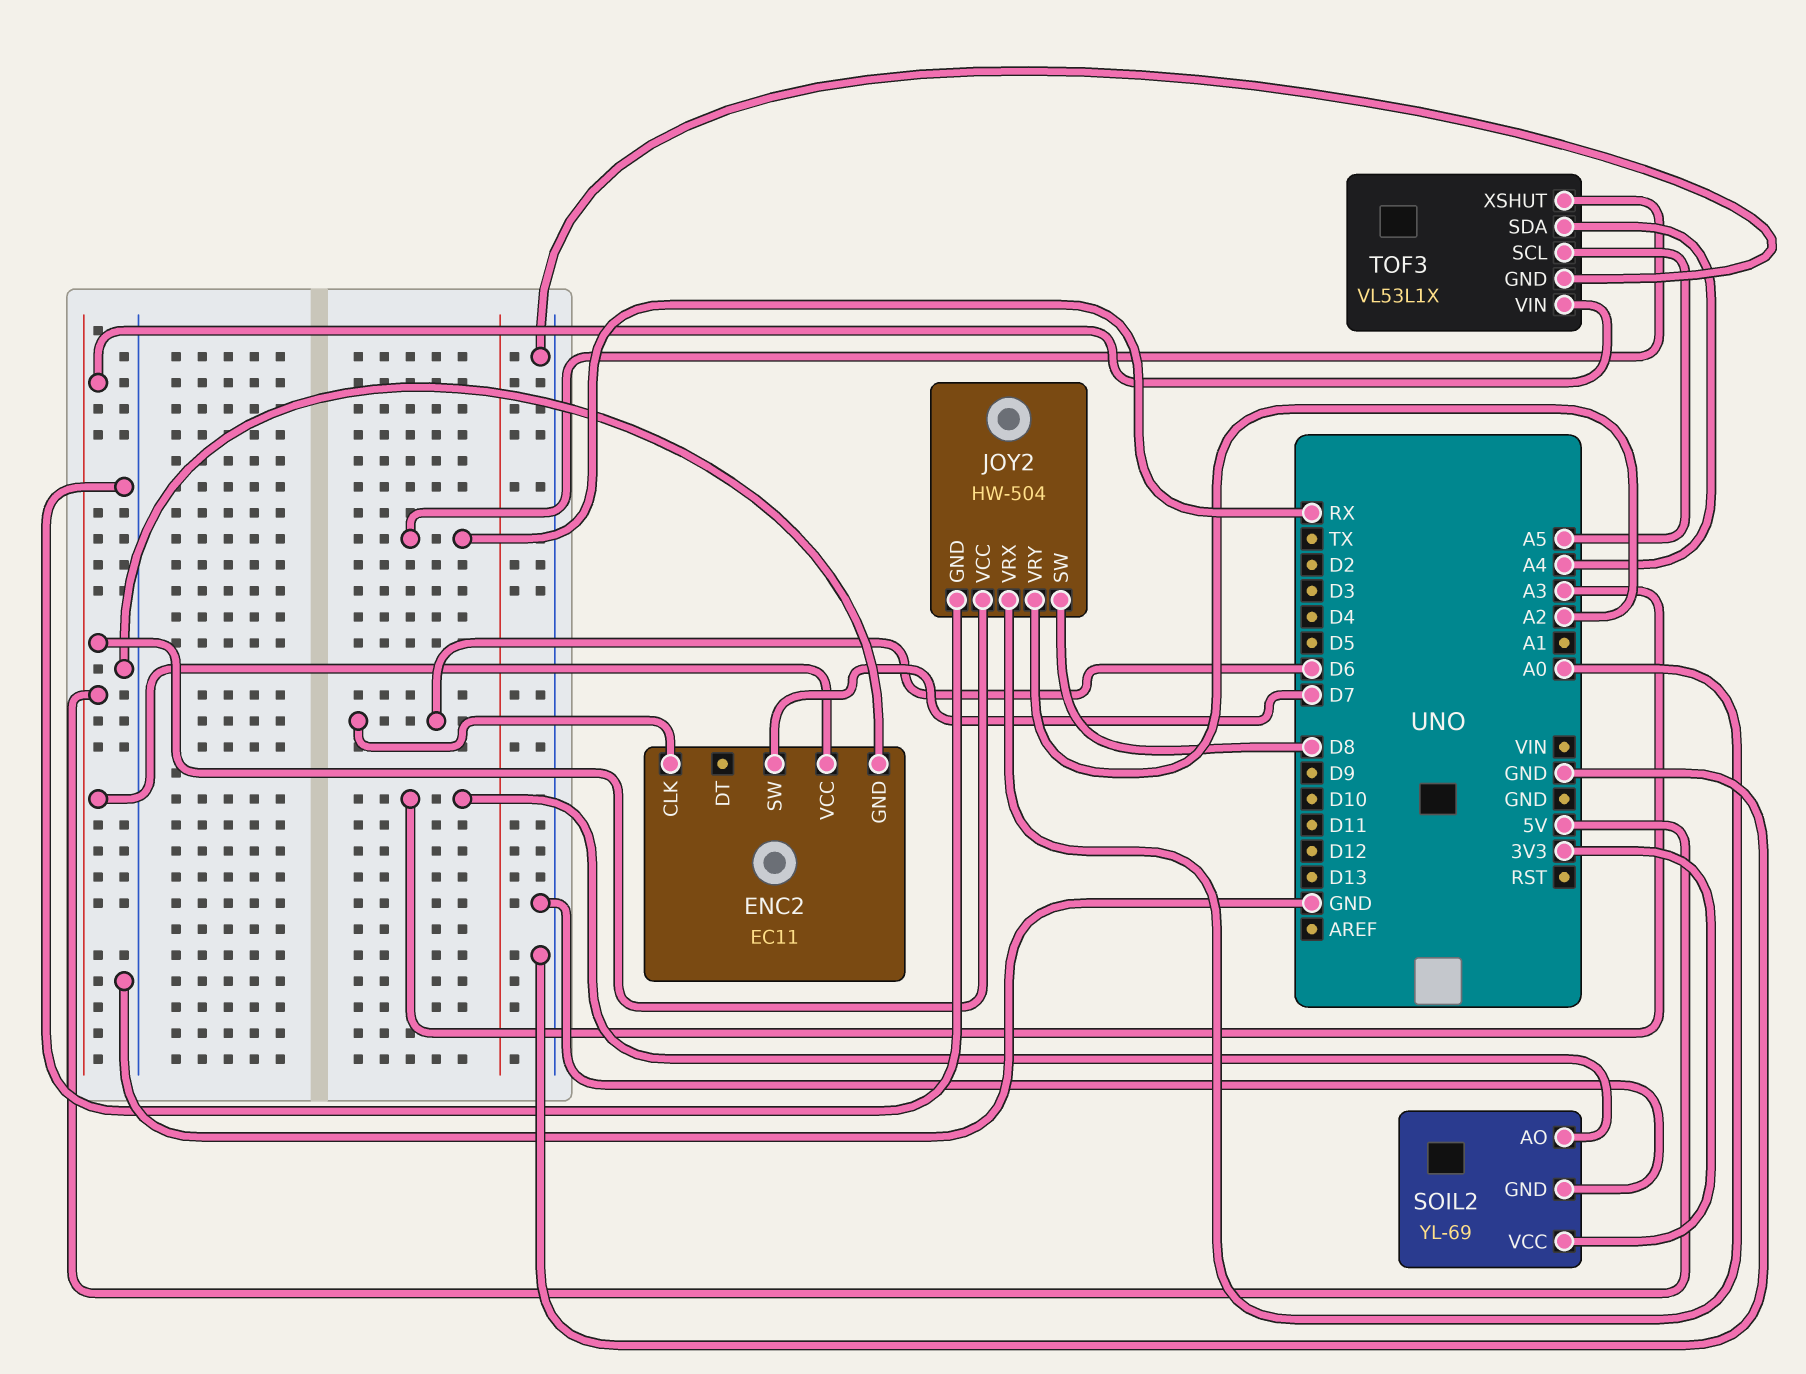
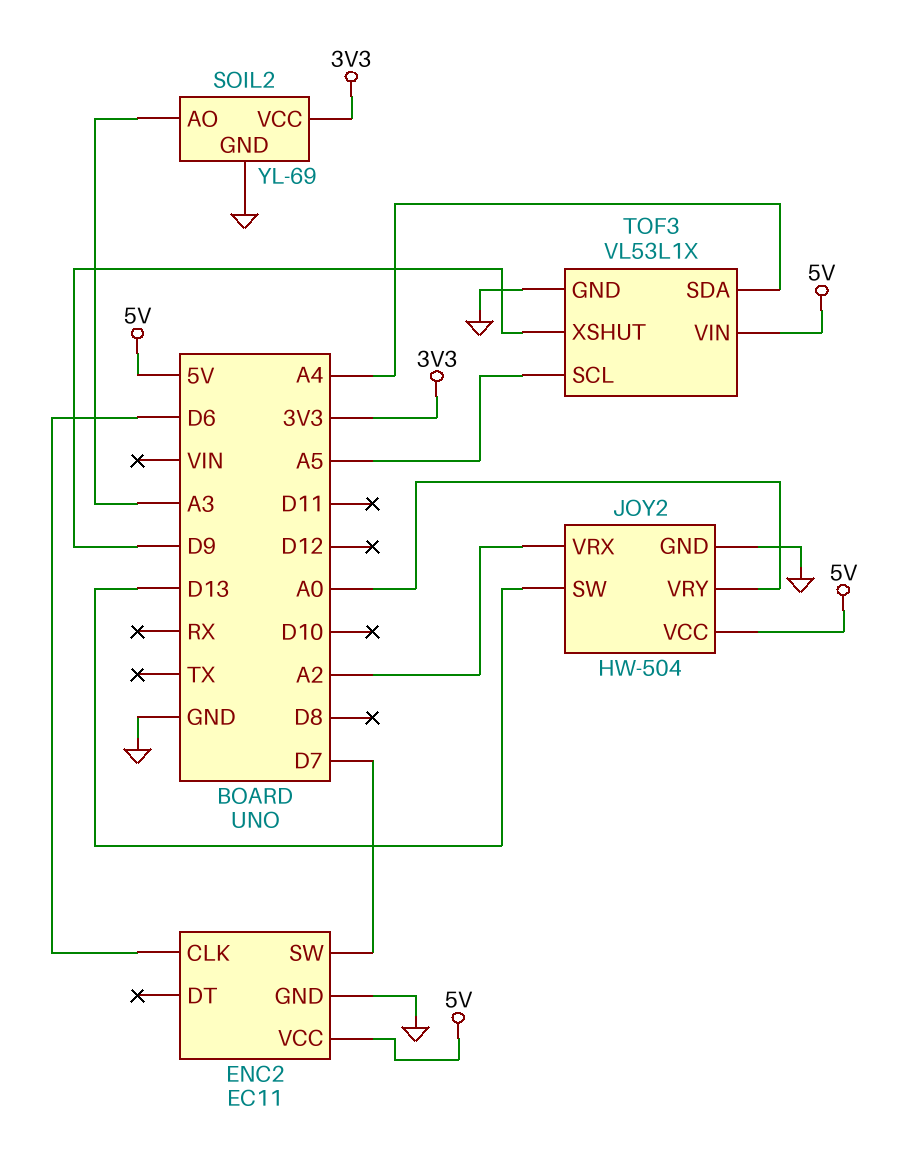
JOY2 pin SW: D8 -> D13
JOY2 pin VRX: A0 -> A2
JOY2 pin VRY: A2 -> A0
TOF3 pin XSHUT: RX -> D9

